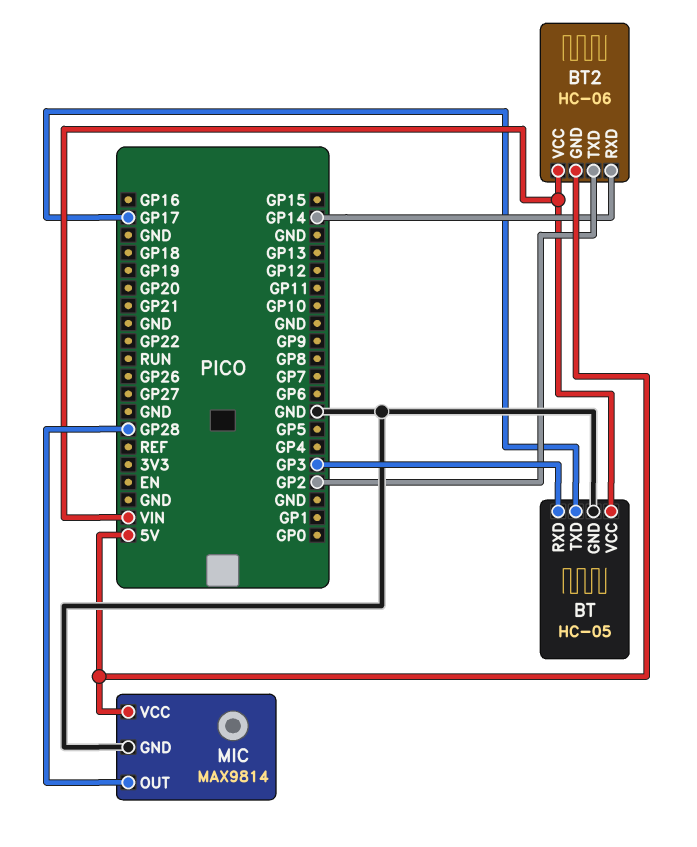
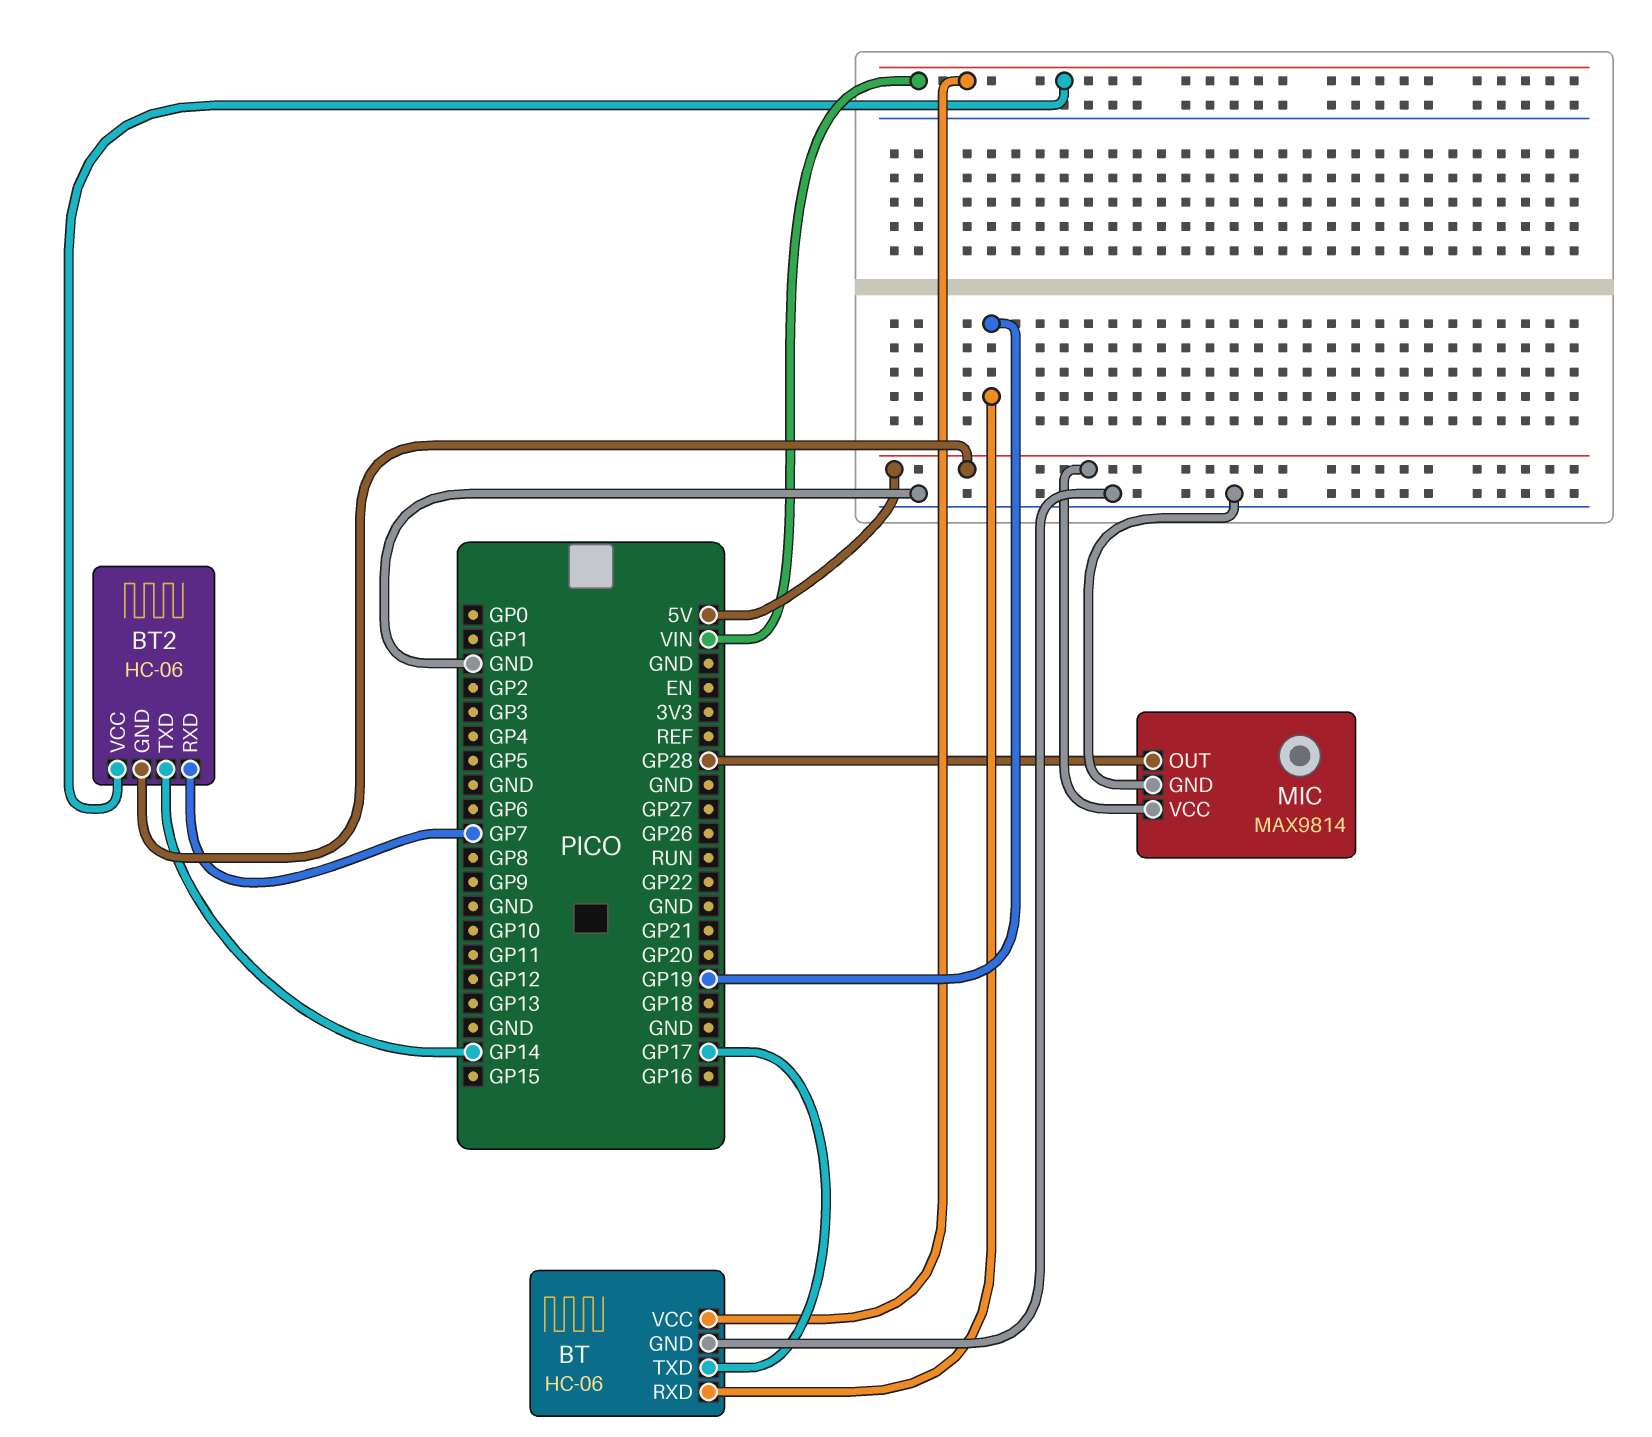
BT: HC-05 -> HC-06
BT pin RXD: GP3 -> GP19
BT2 pin RXD: GP14 -> GP7
BT2 pin TXD: GP2 -> GP14

